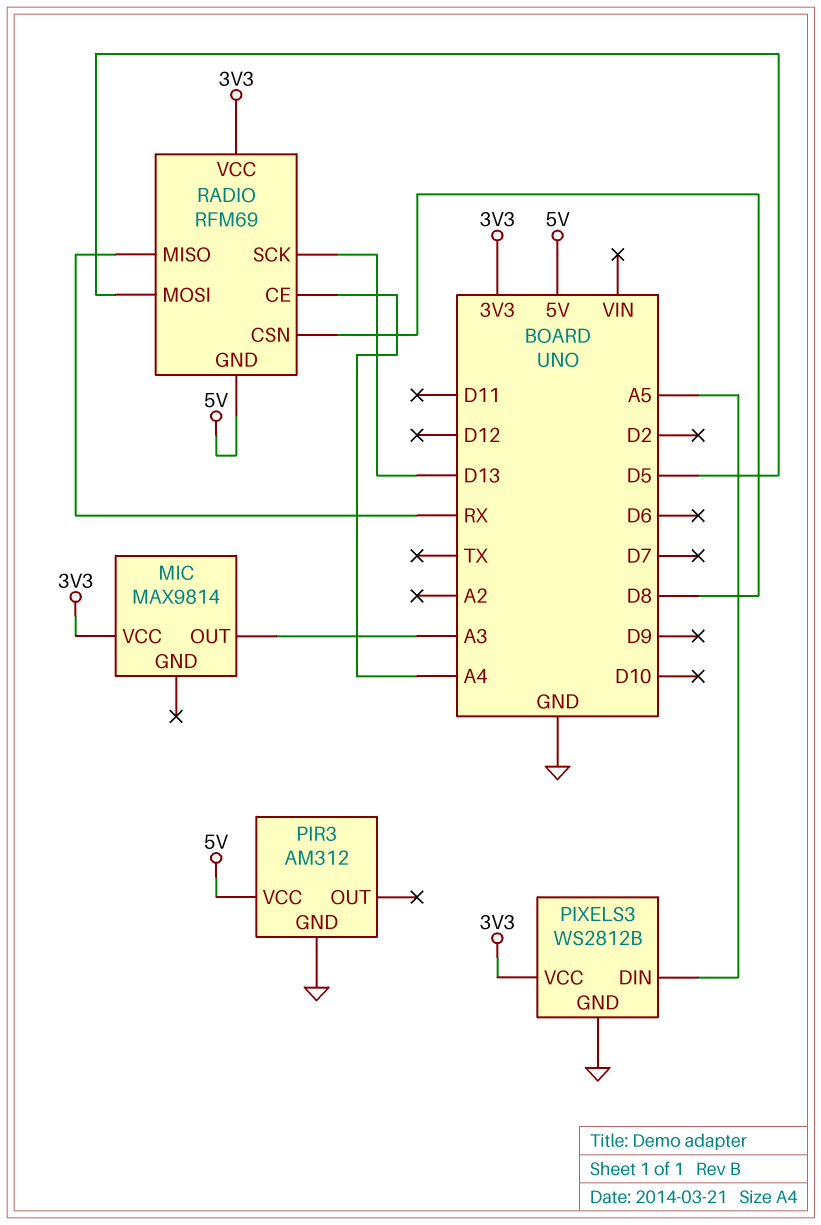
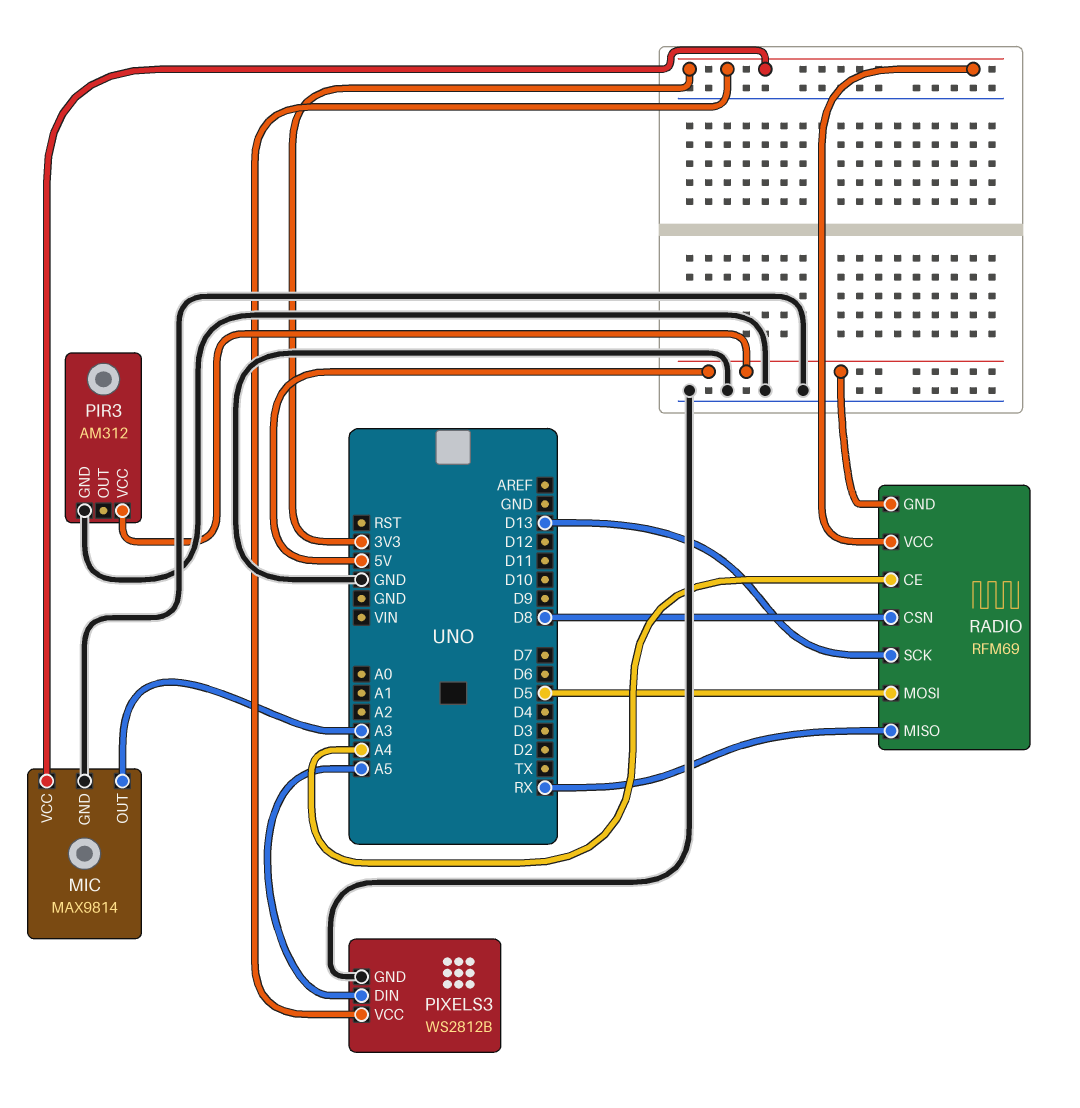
MIC pin GND: none -> GND

